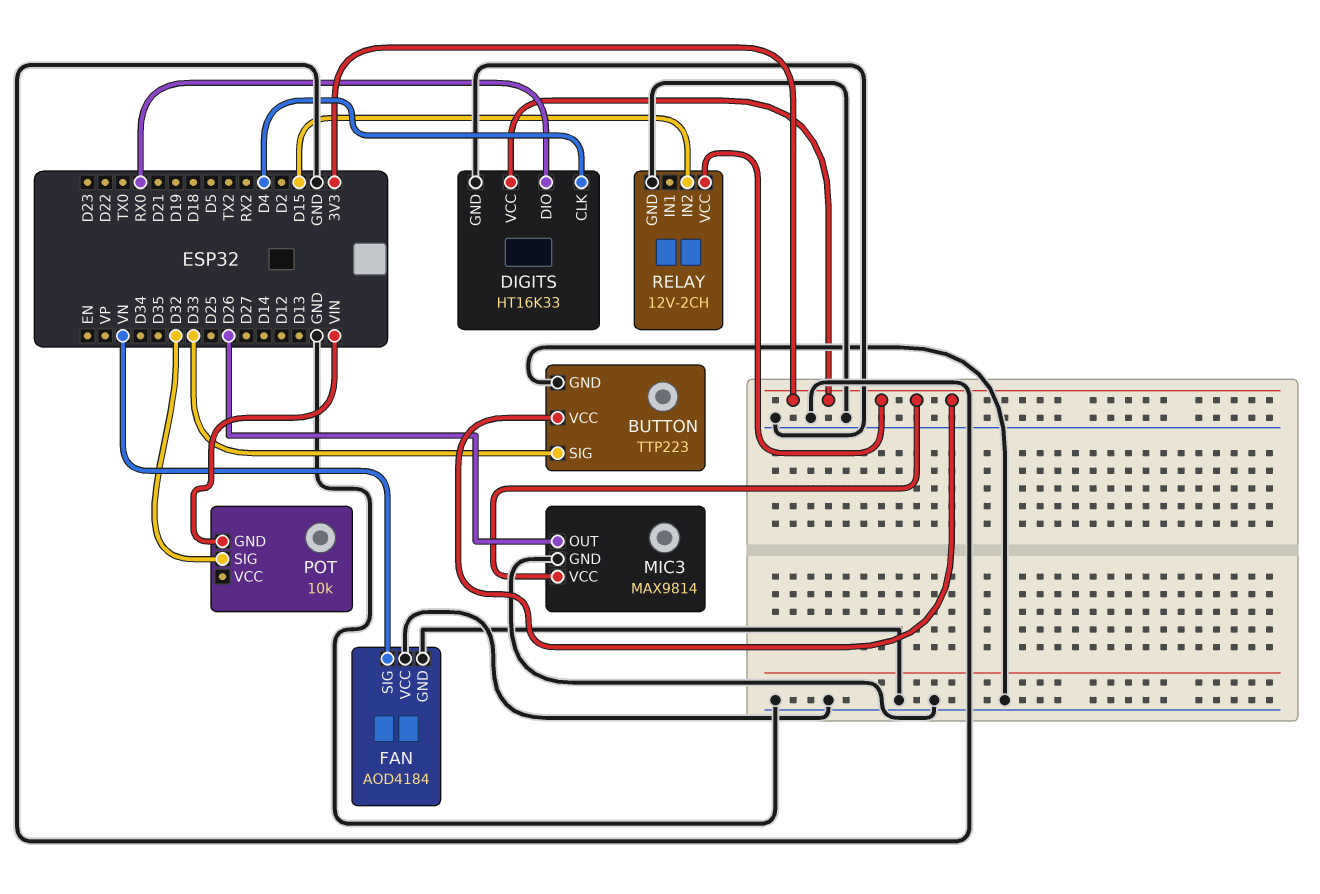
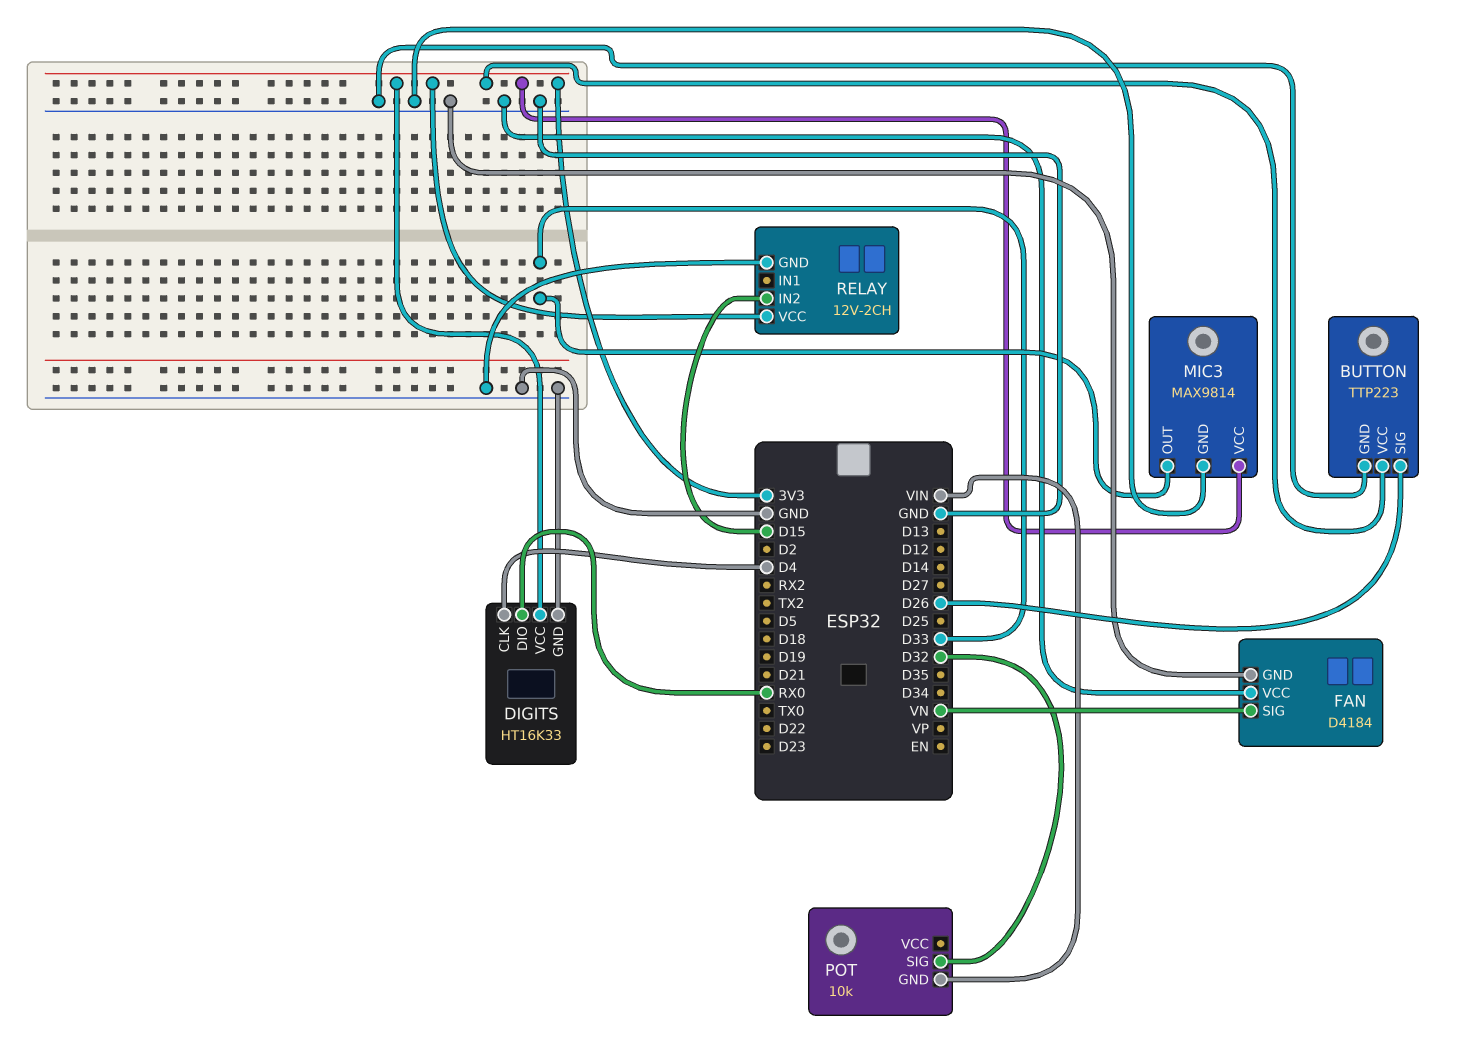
BUTTON pin SIG: D33 -> D26
FAN: AOD4184 -> D4184
MIC3 pin OUT: D26 -> D33

